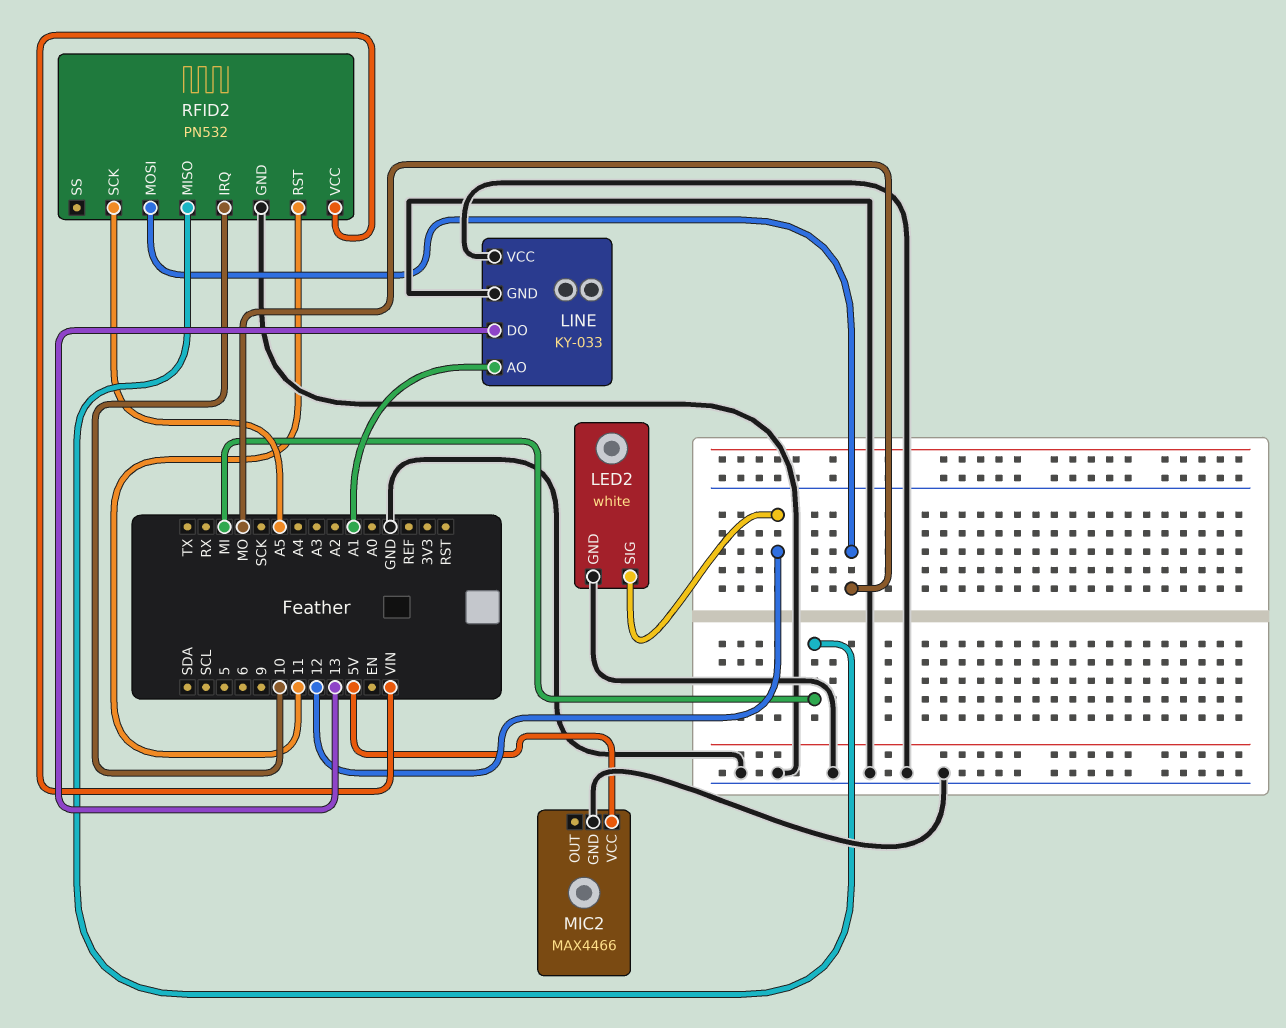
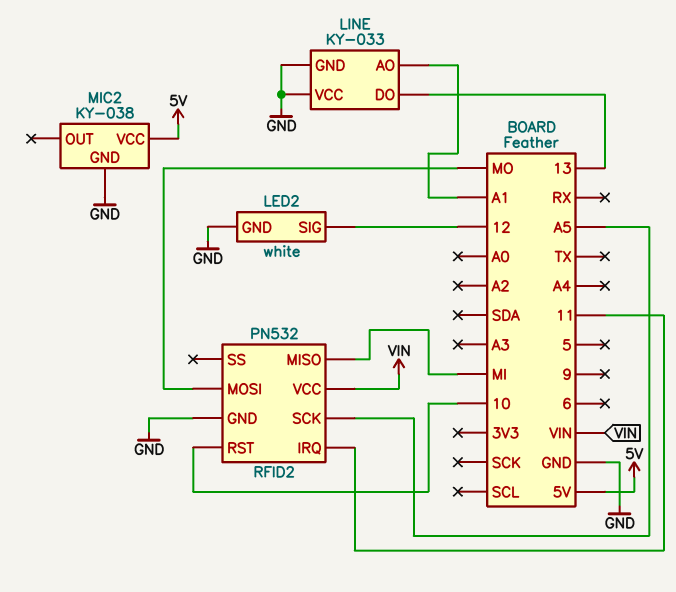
MIC2: MAX4466 -> KY-038
RFID2 pin IRQ: 10 -> 11
RFID2 pin RST: 11 -> 10

